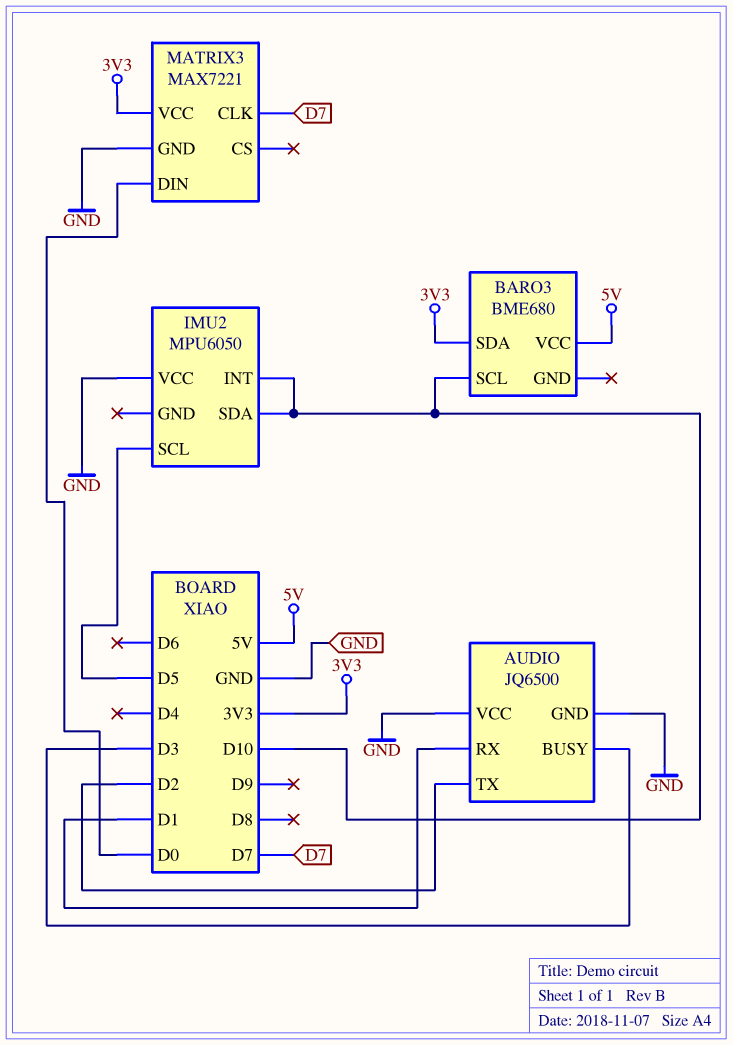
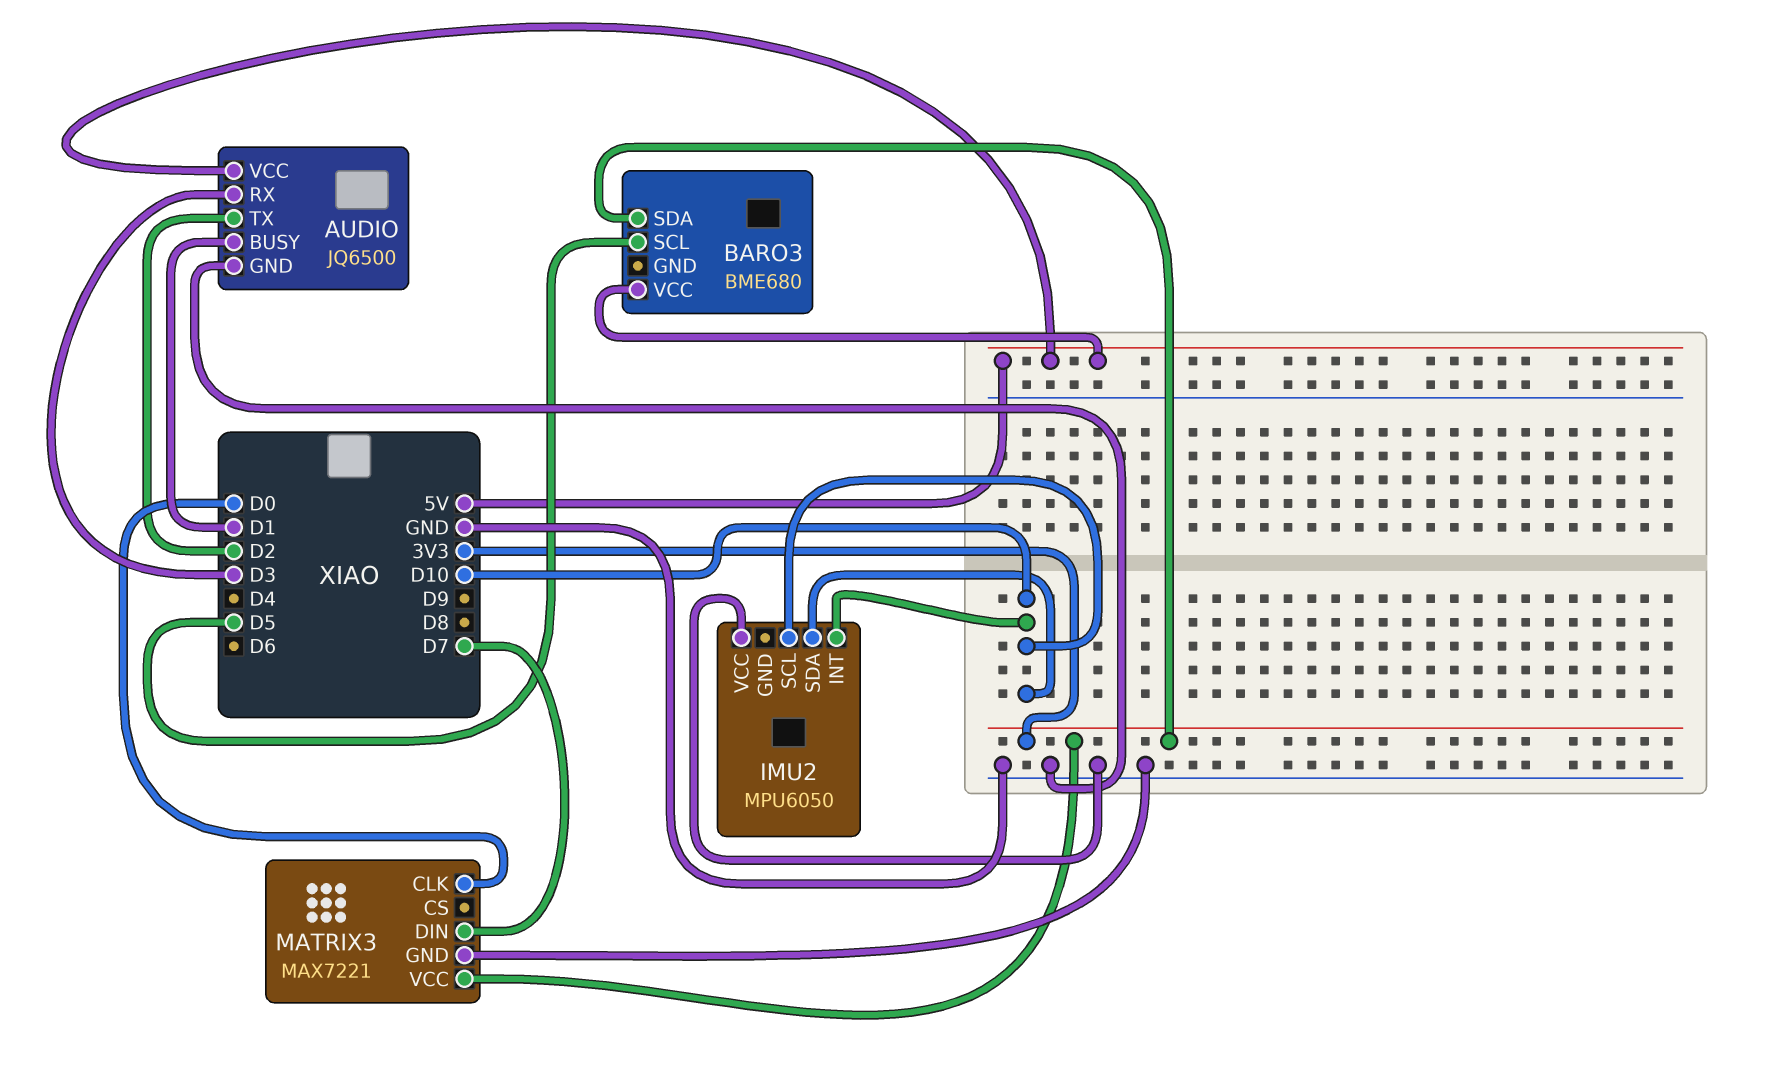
AUDIO pin BUSY: D3 -> D1
AUDIO pin RX: D1 -> D3
AUDIO pin VCC: GND -> 5V
BARO3 pin SCL: D10 -> D5
IMU2 pin SCL: D5 -> D10
MATRIX3 pin CLK: D7 -> D0
MATRIX3 pin DIN: D0 -> D7

